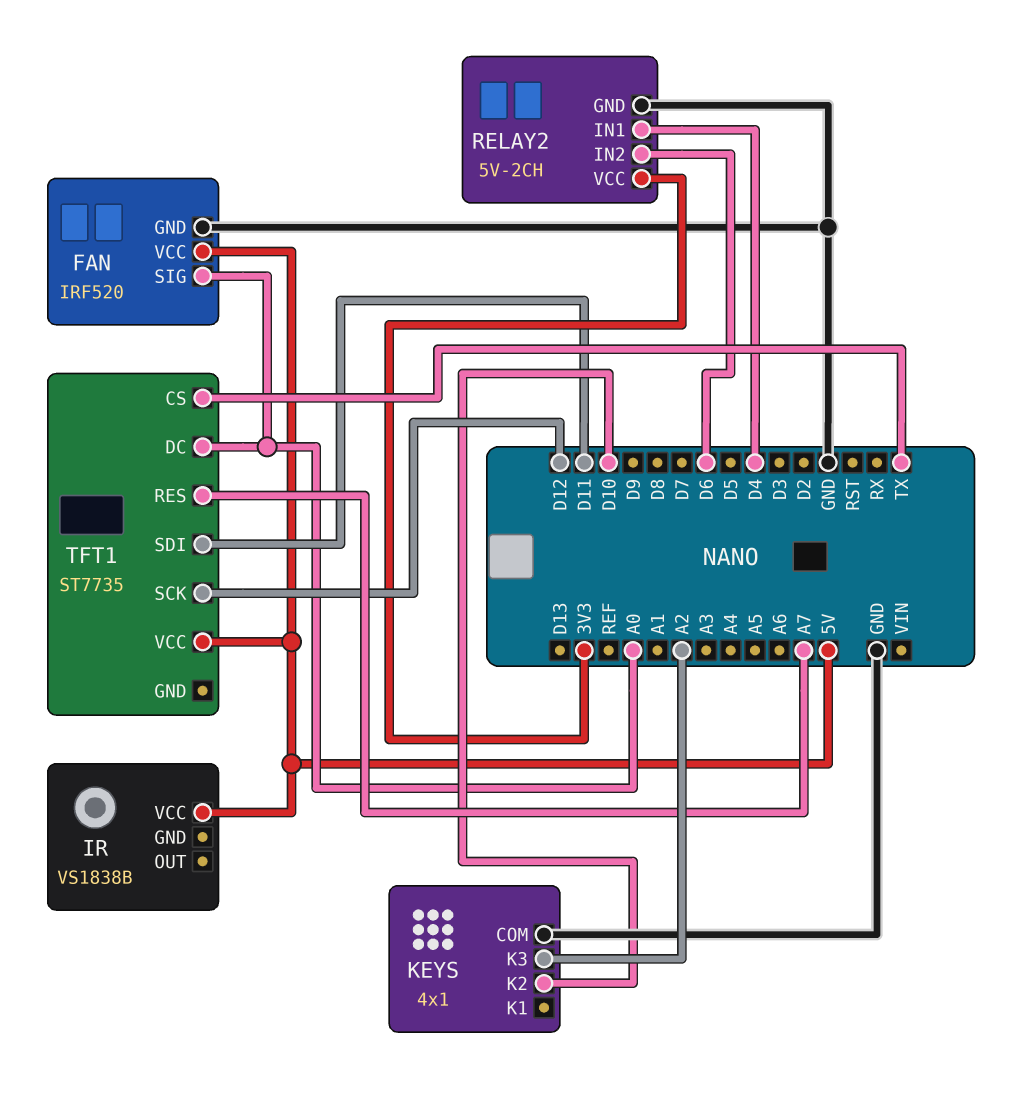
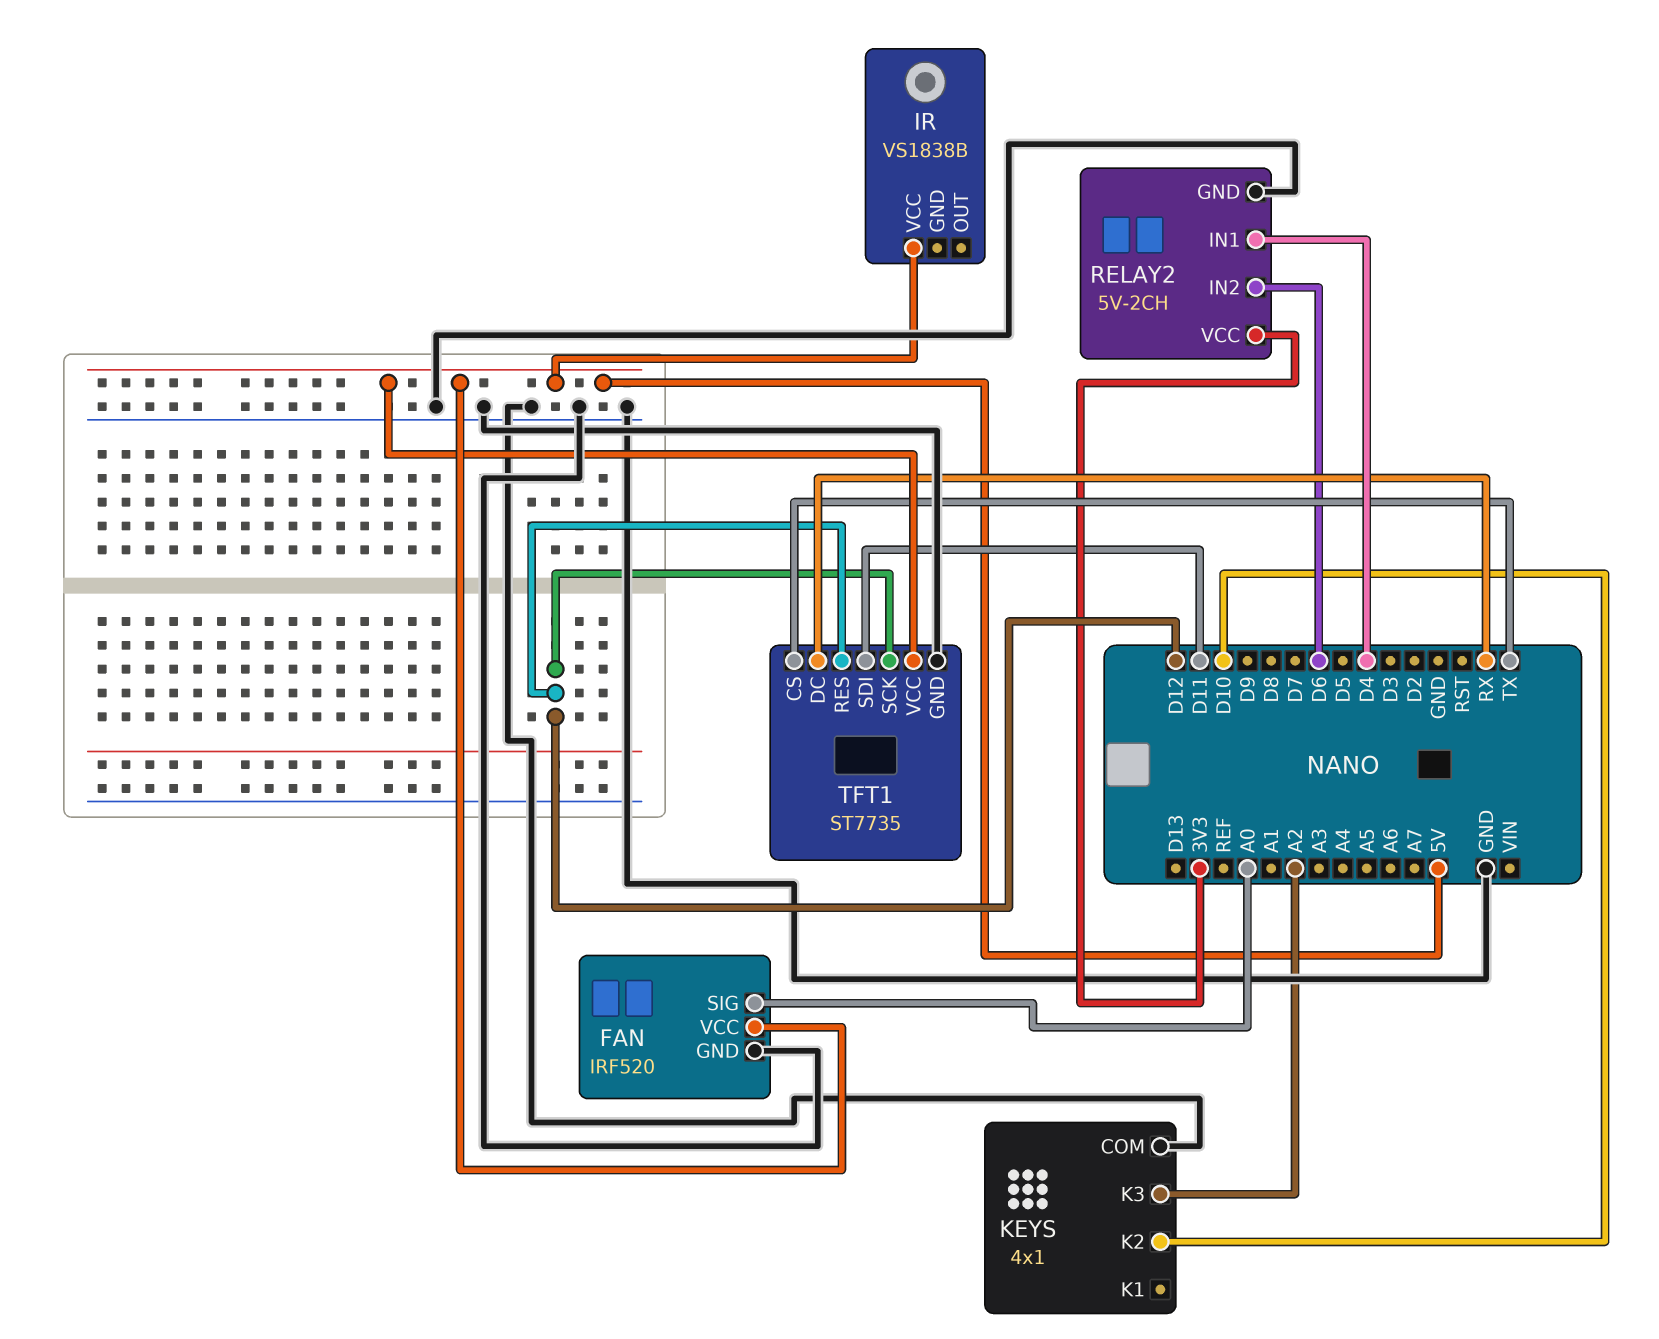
TFT1 pin DC: A0 -> RX
TFT1 pin GND: none -> GND
TFT1 pin RES: A7 -> D12

